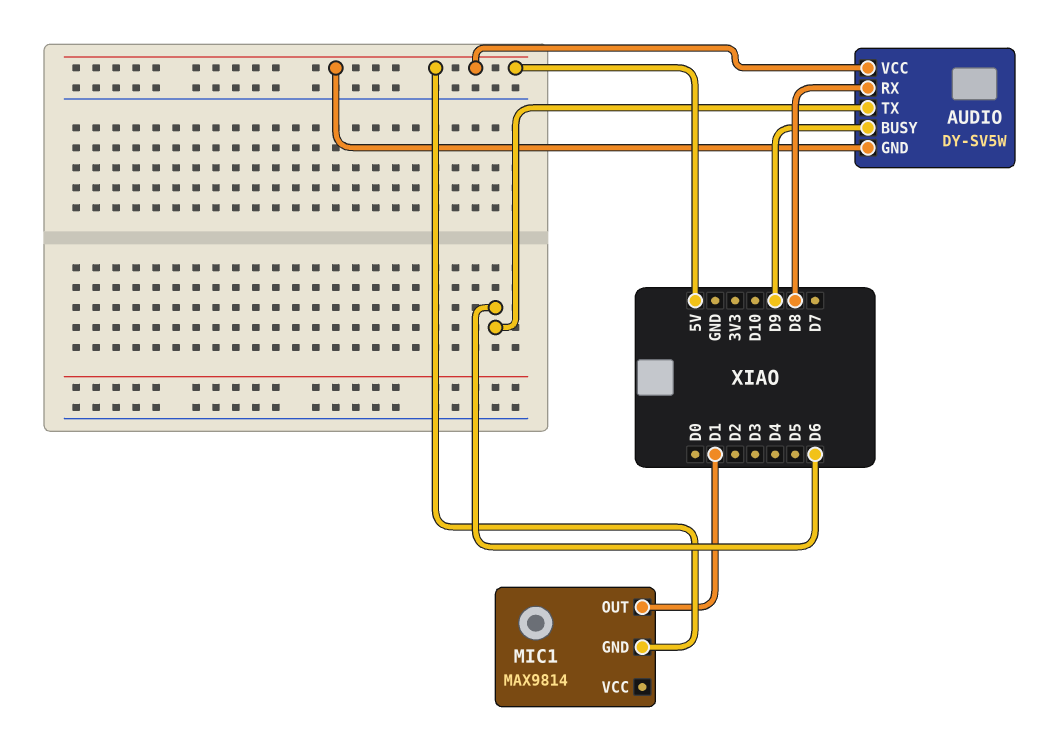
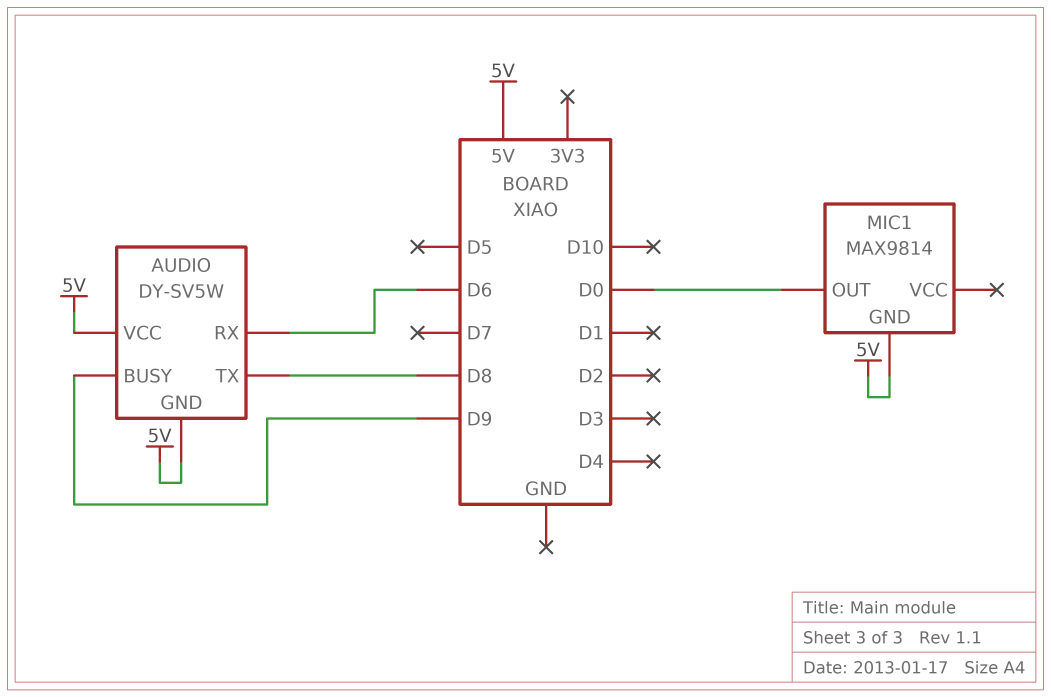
AUDIO pin RX: D8 -> D6
AUDIO pin TX: D6 -> D8
MIC1 pin OUT: D1 -> D0

